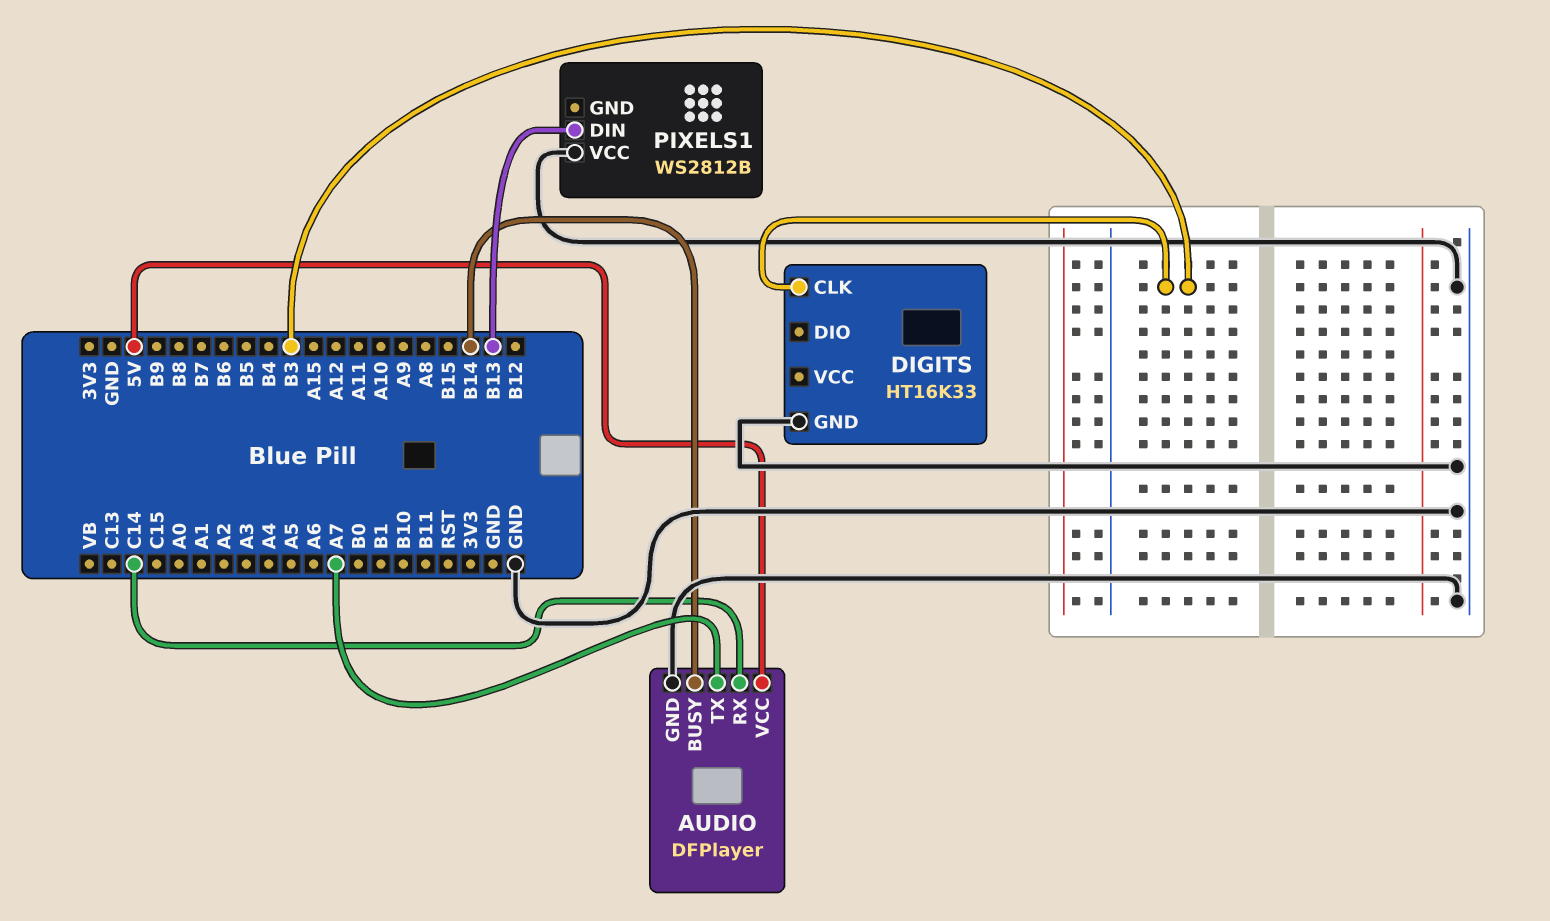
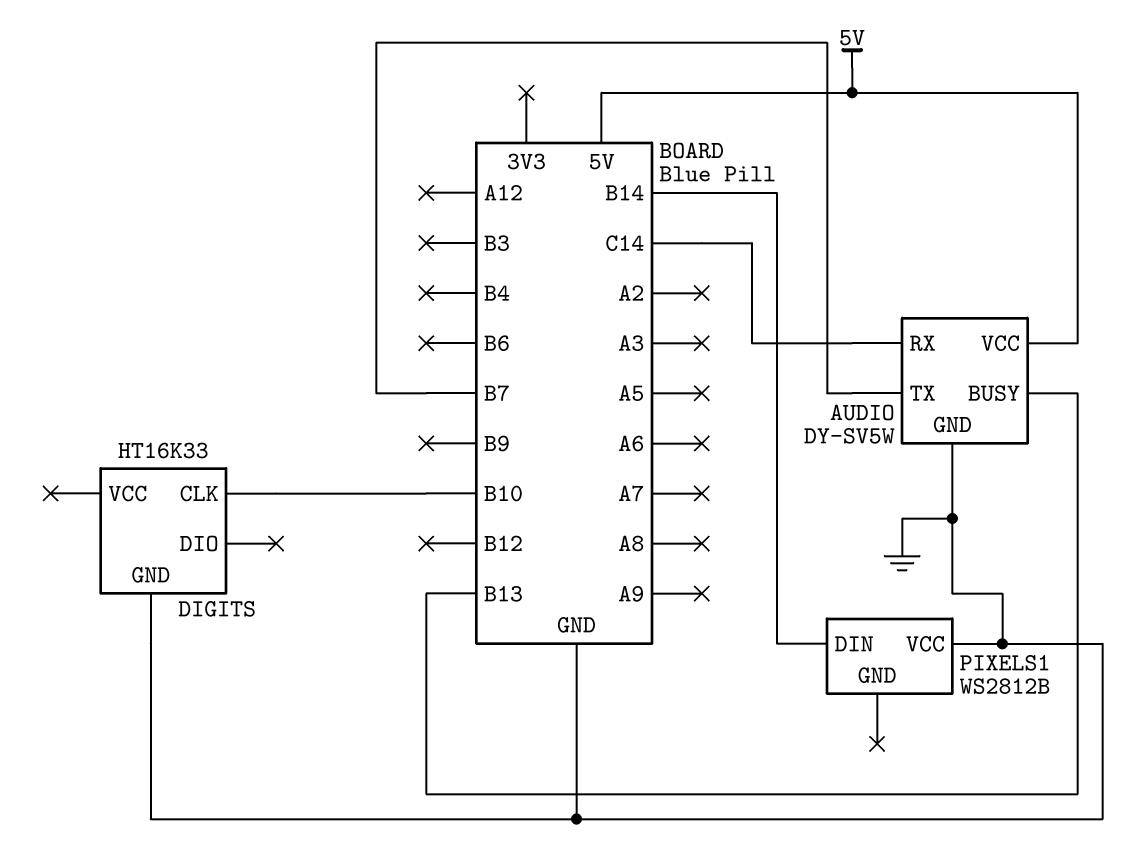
AUDIO: DFPlayer -> DY-SV5W
AUDIO pin BUSY: B14 -> B13
AUDIO pin TX: A7 -> B7
DIGITS pin CLK: B3 -> B10
PIXELS1 pin DIN: B13 -> B14

